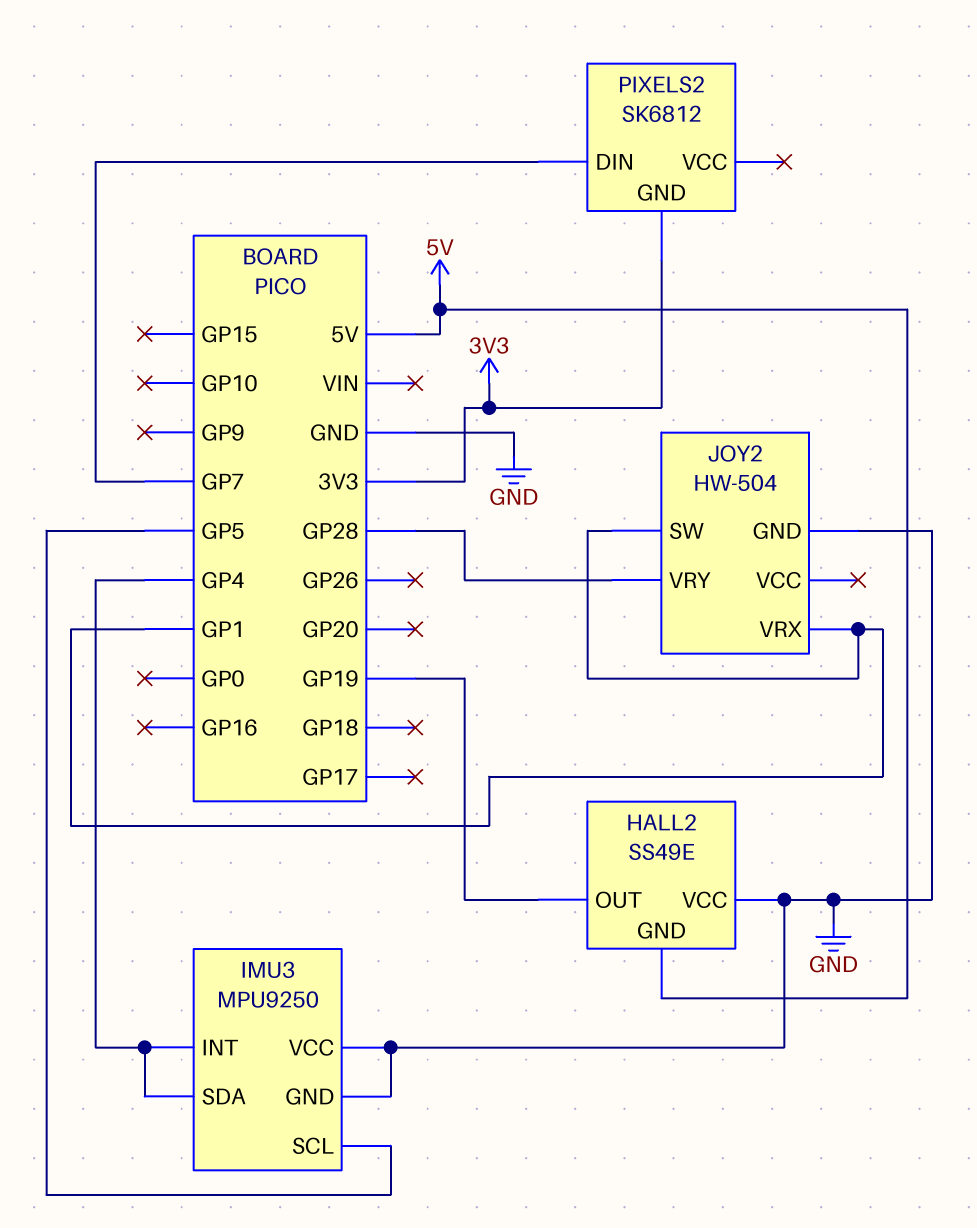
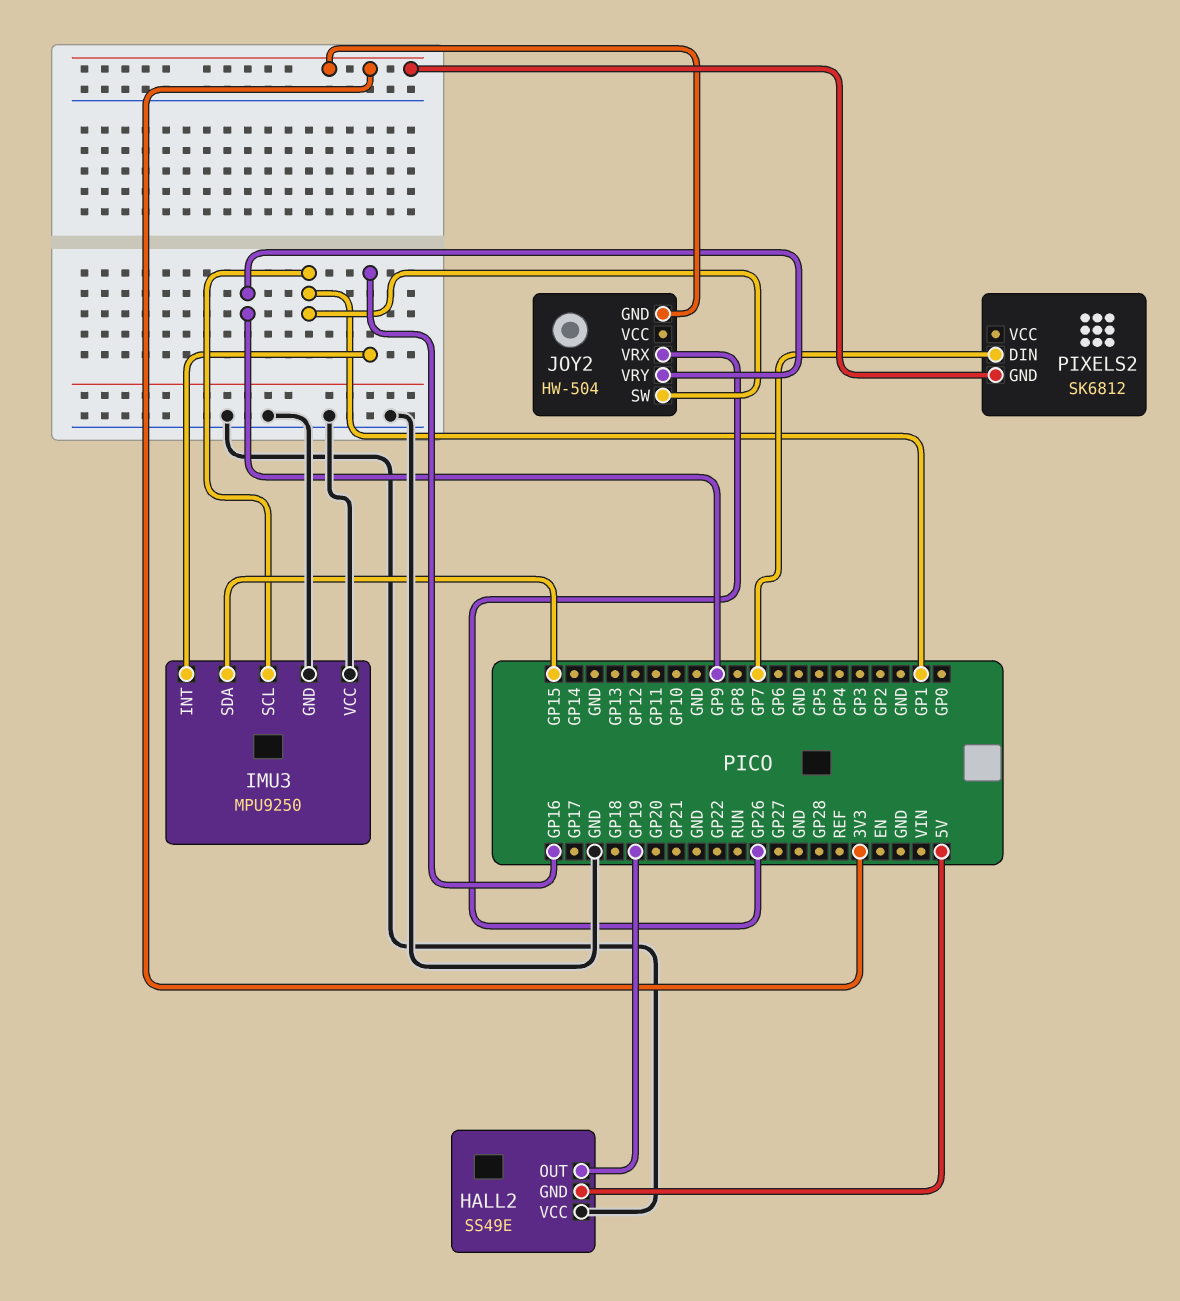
IMU3 pin INT: GP4 -> GP16
IMU3 pin SCL: GP5 -> GP1
IMU3 pin SDA: GP4 -> GP15
JOY2 pin GND: GND -> 3V3
JOY2 pin VRX: GP1 -> GP26
JOY2 pin VRY: GP28 -> GP9

